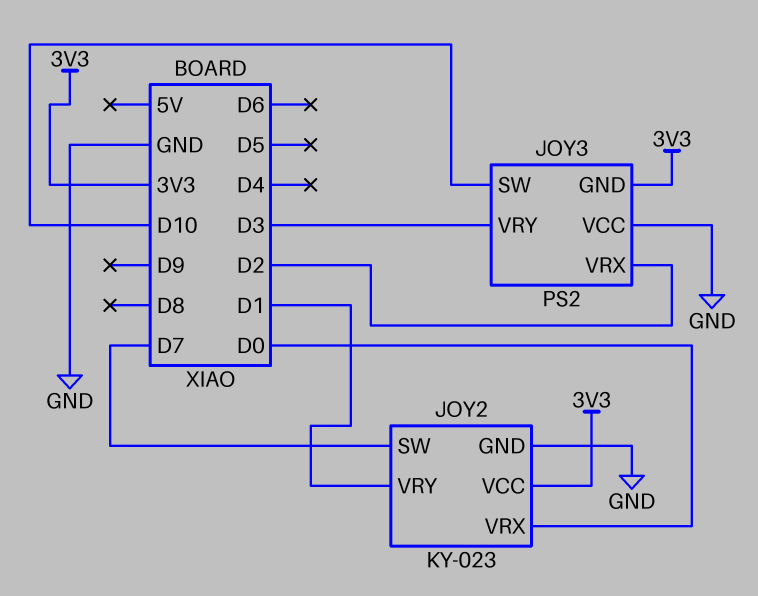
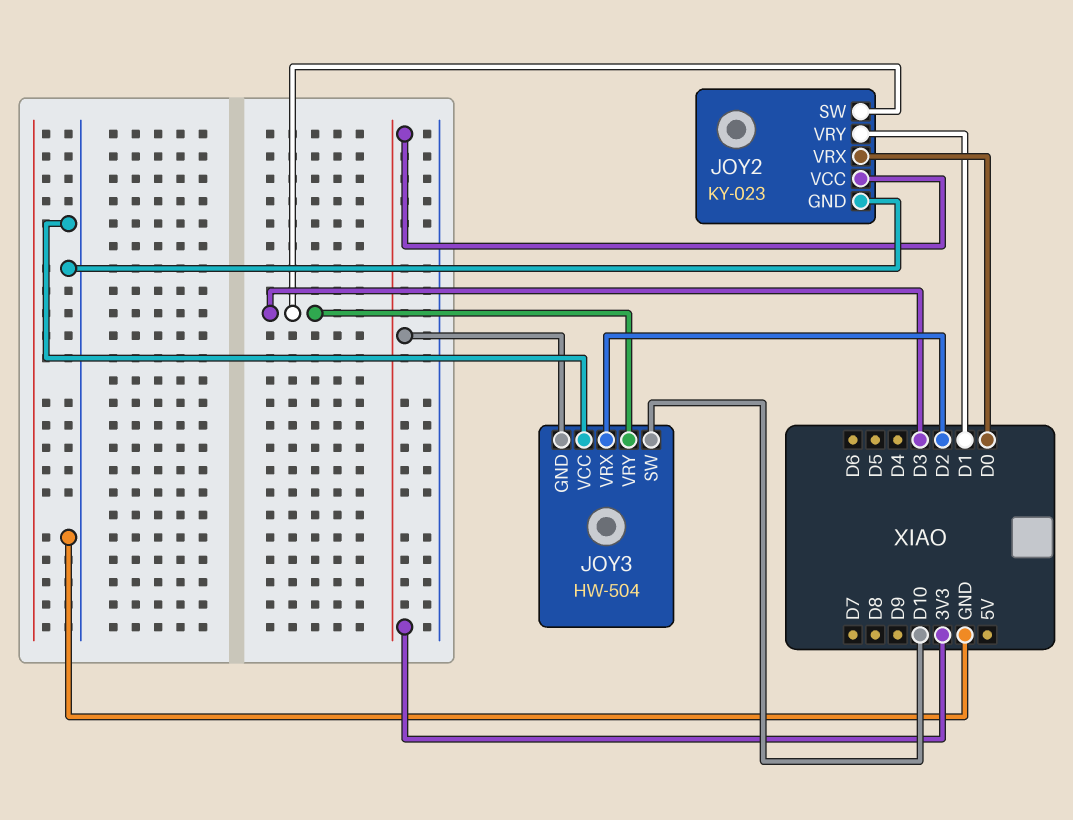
JOY2 pin SW: D7 -> D3
JOY3: PS2 -> HW-504

